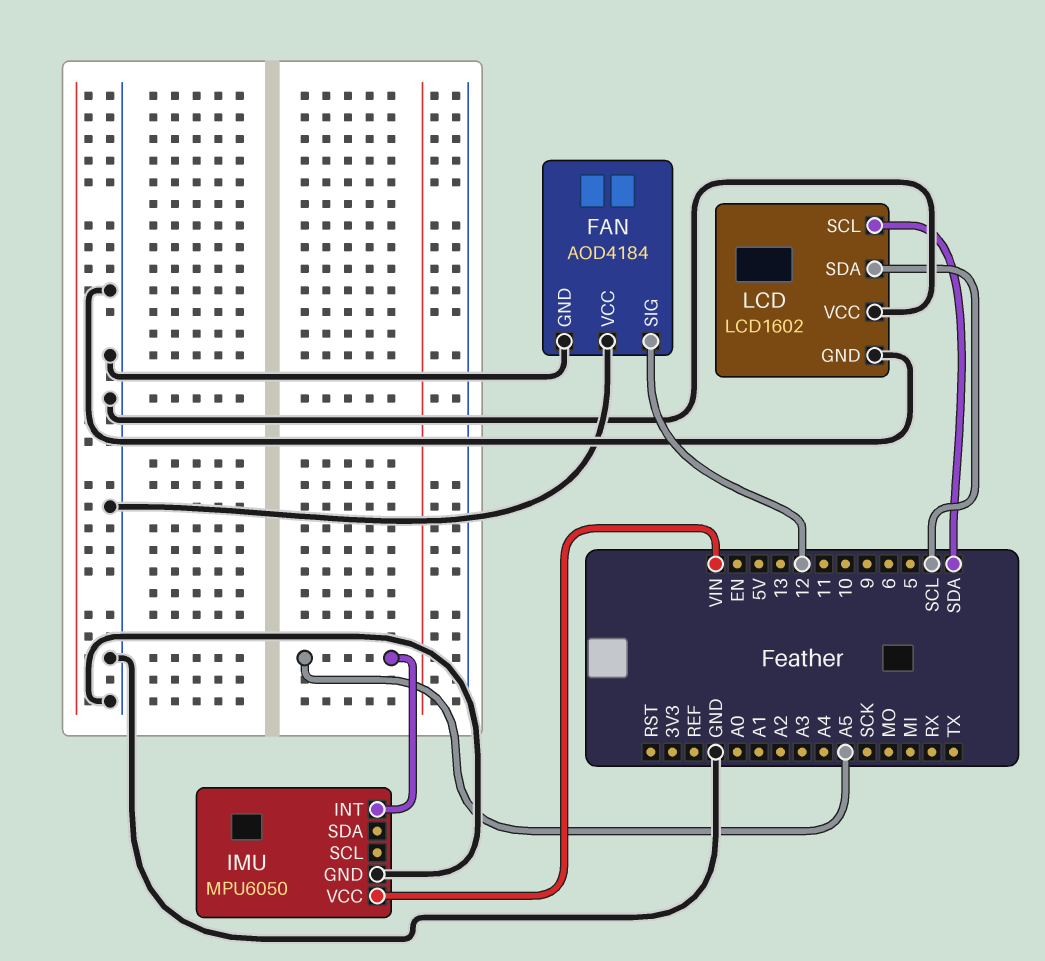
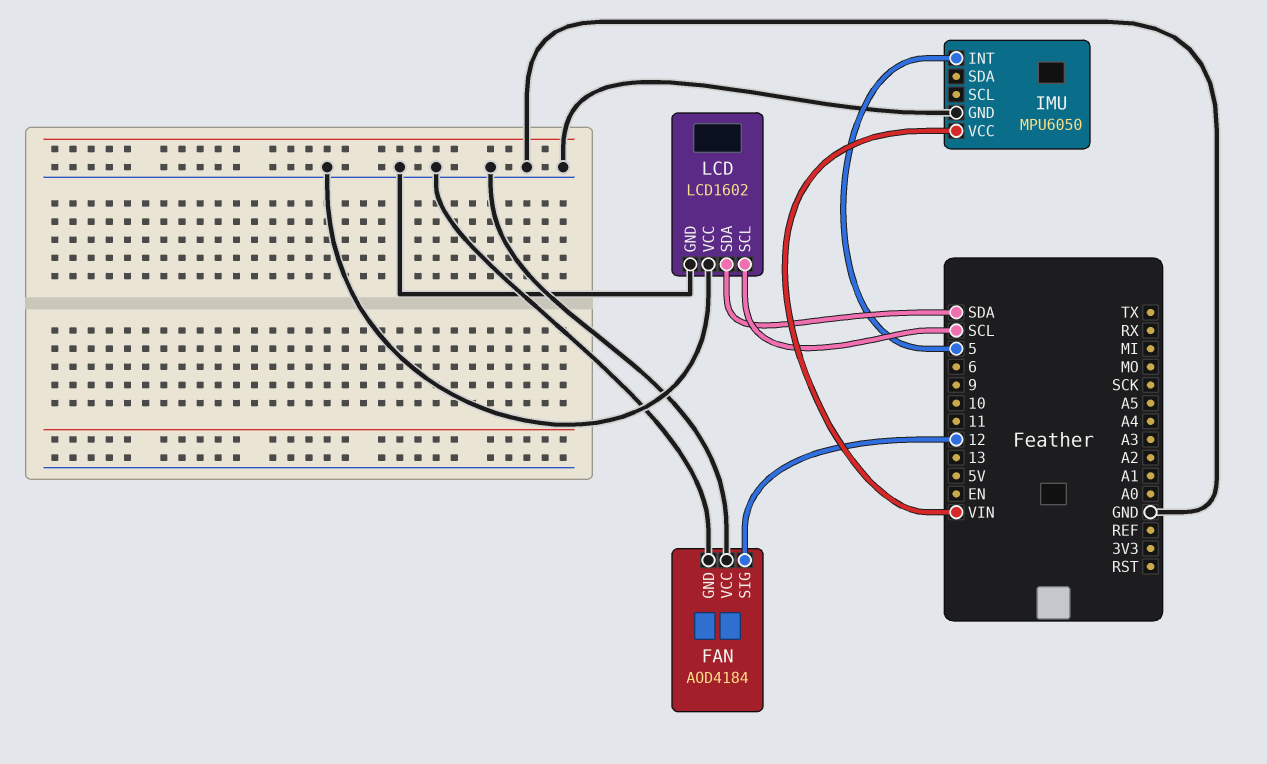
IMU pin INT: A5 -> 5
LCD pin SCL: SDA -> SCL
LCD pin SDA: SCL -> SDA

